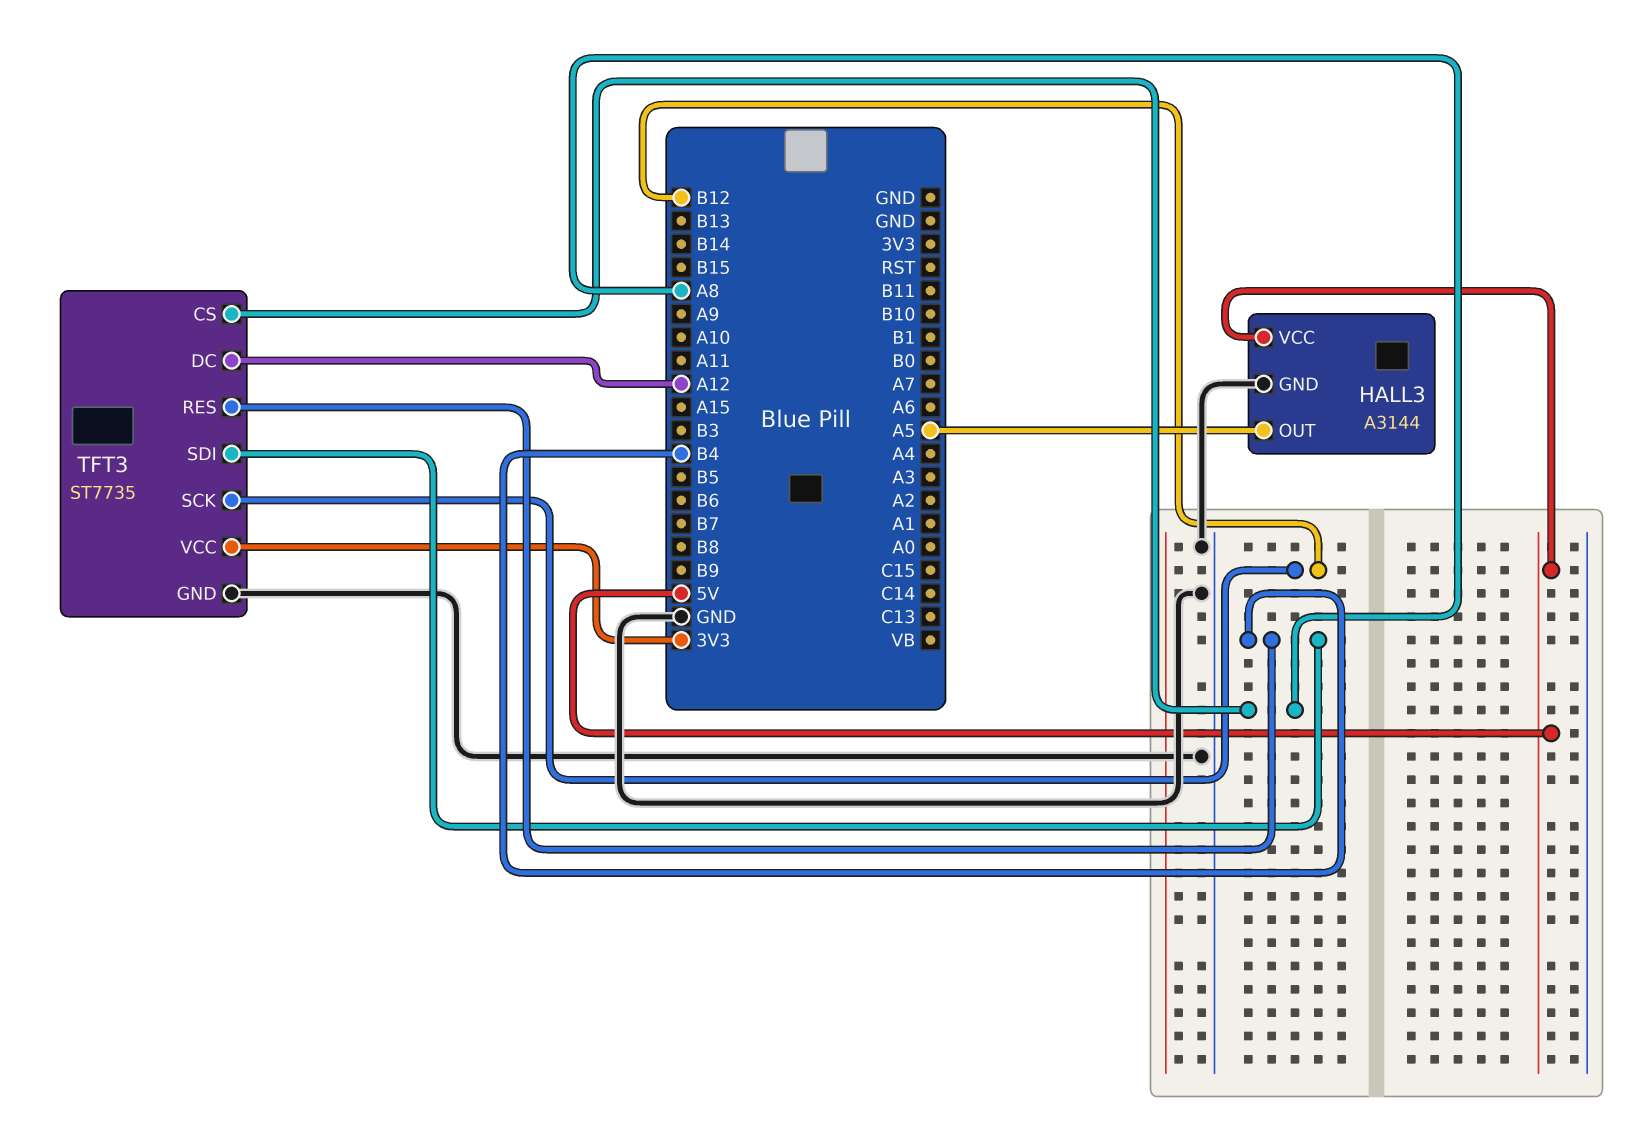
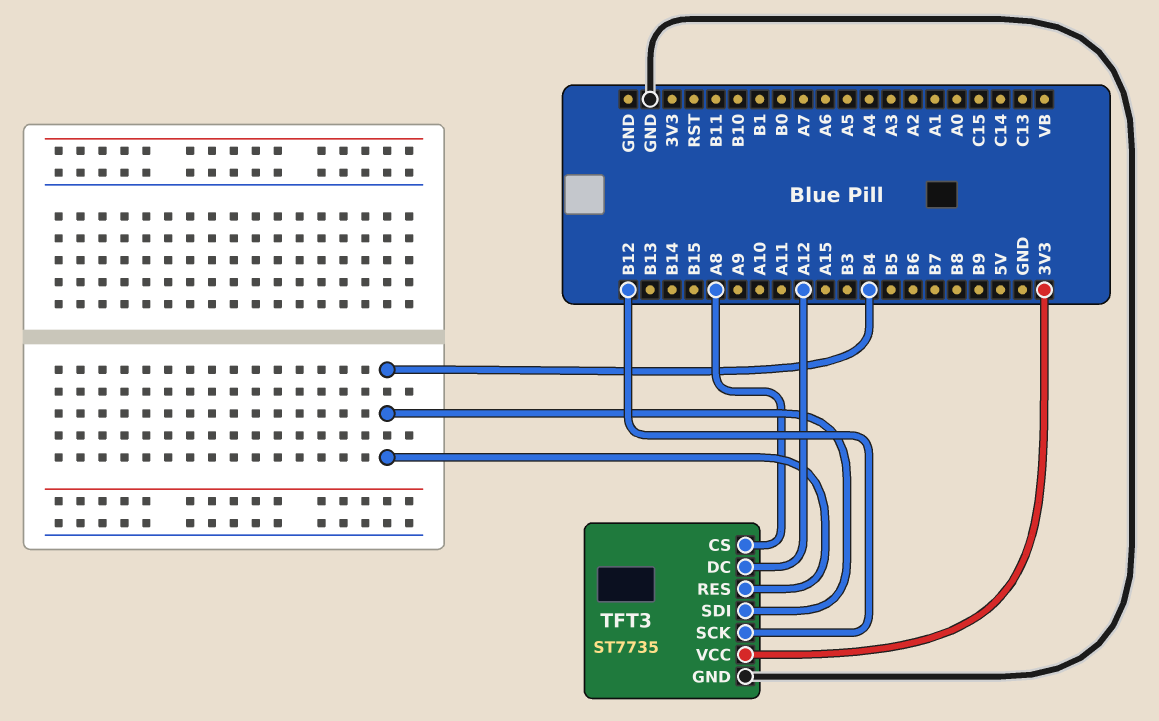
HALL3: A3144 -> none
HALL3 pin GND: GND -> none
HALL3 pin OUT: A5 -> none
HALL3 pin VCC: 5V -> none

